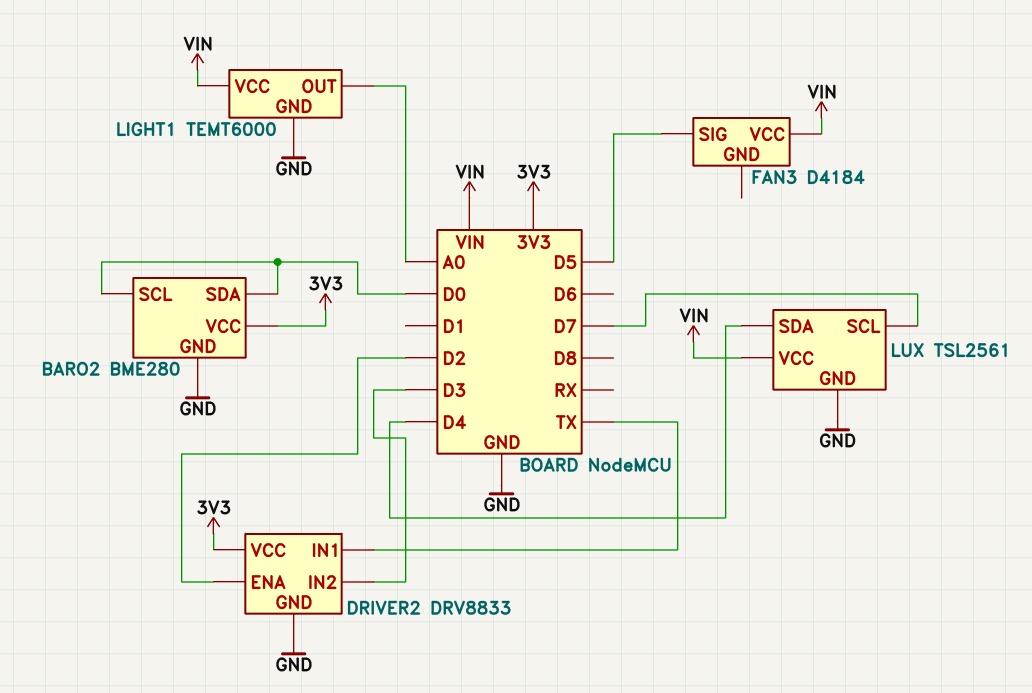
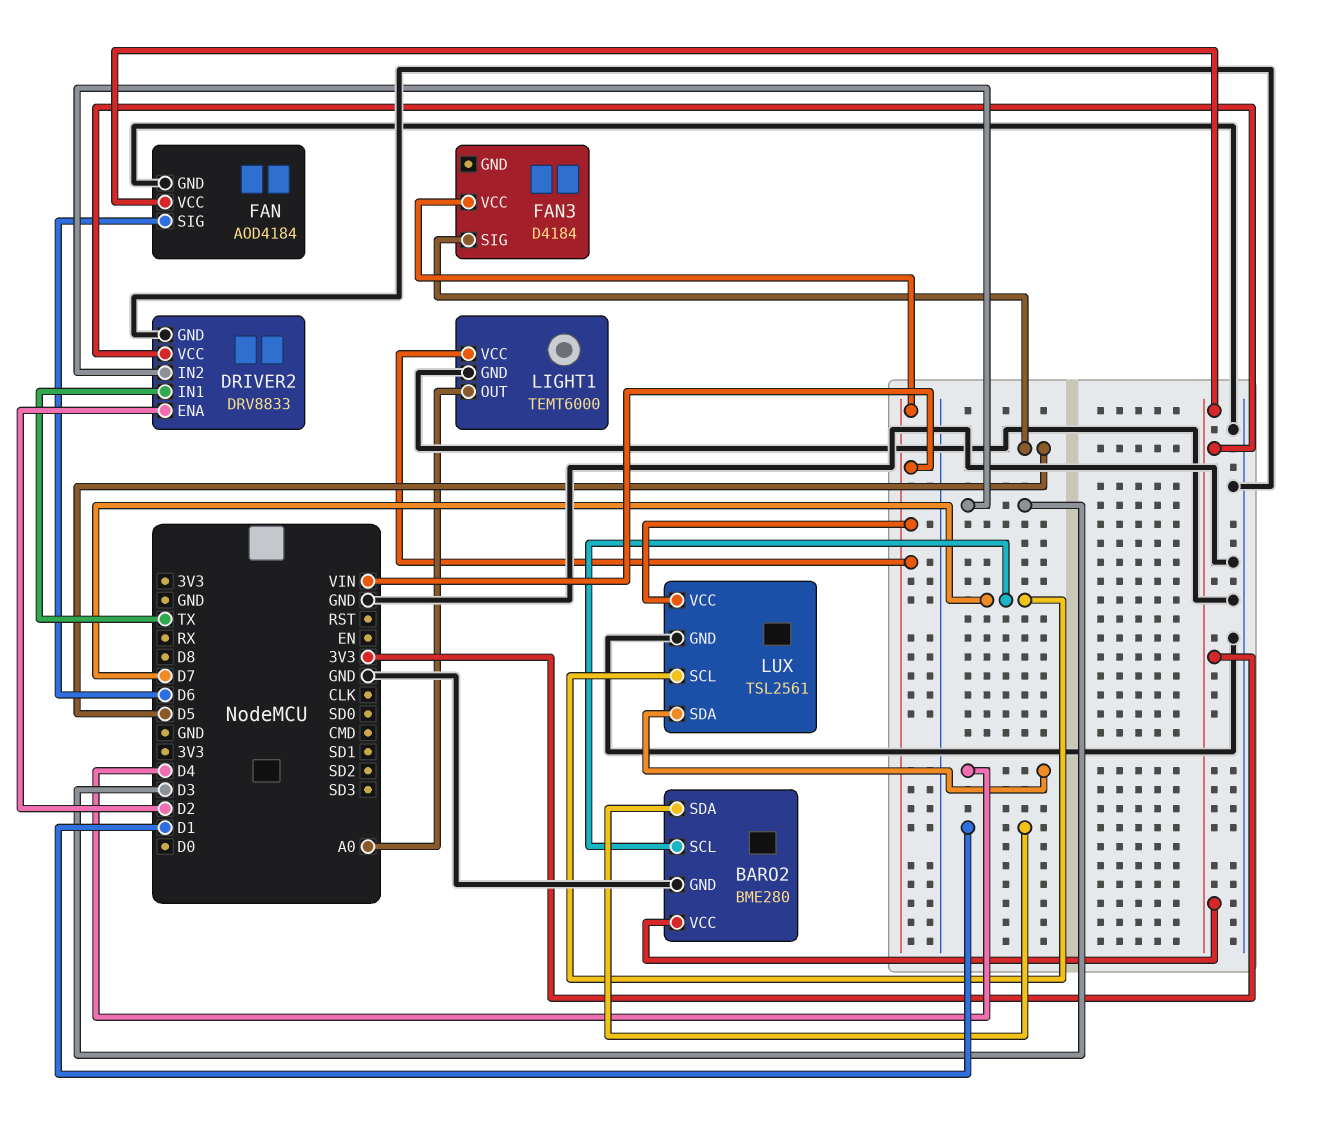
BARO2 pin SCL: D0 -> D7
BARO2 pin SDA: D0 -> D1
FAN: none -> AOD4184
FAN pin GND: none -> GND
FAN pin SIG: none -> D6
FAN pin VCC: none -> 3V3

